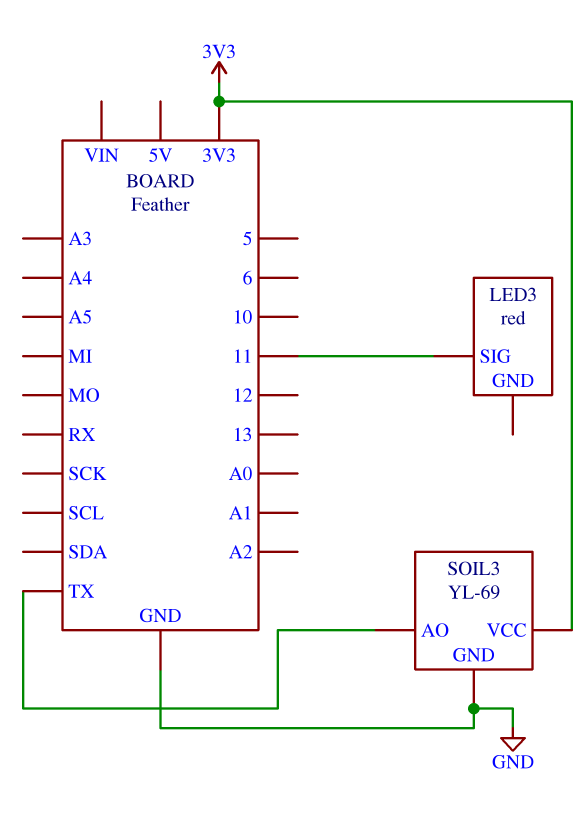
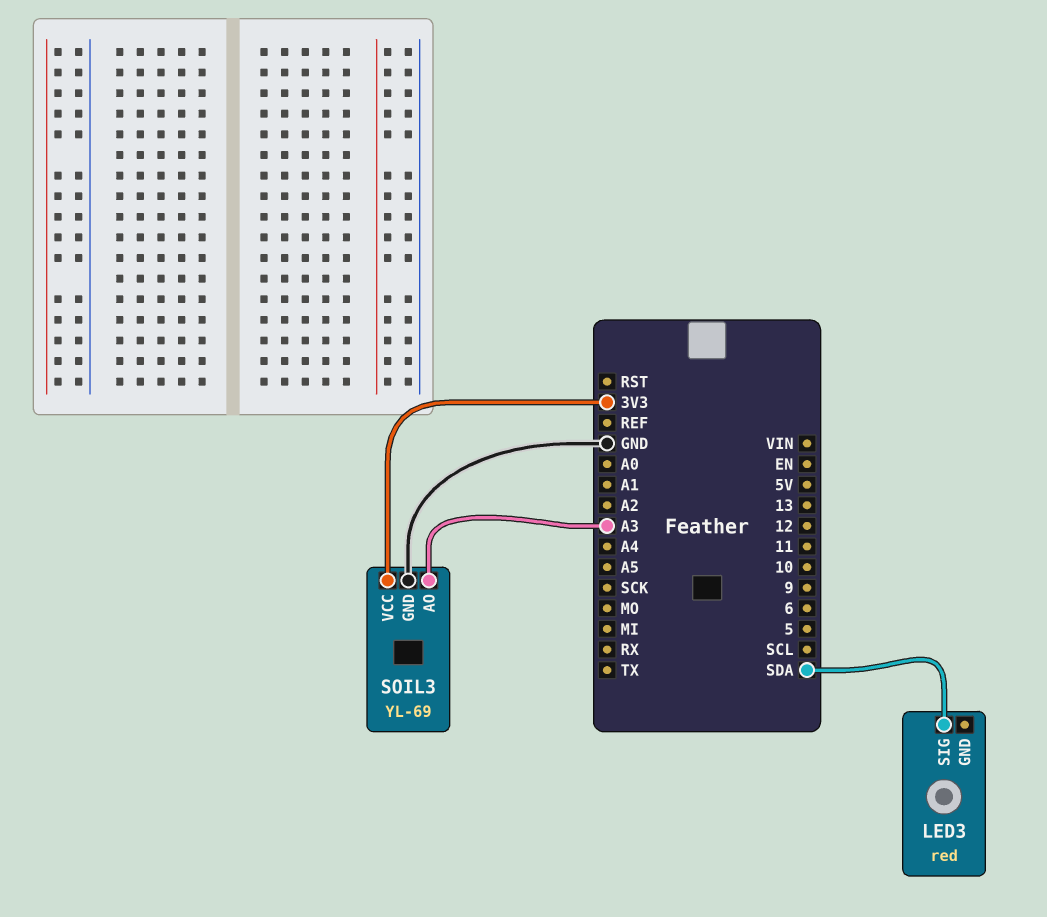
LED3 pin SIG: 11 -> SDA
SOIL3 pin AO: TX -> A3

